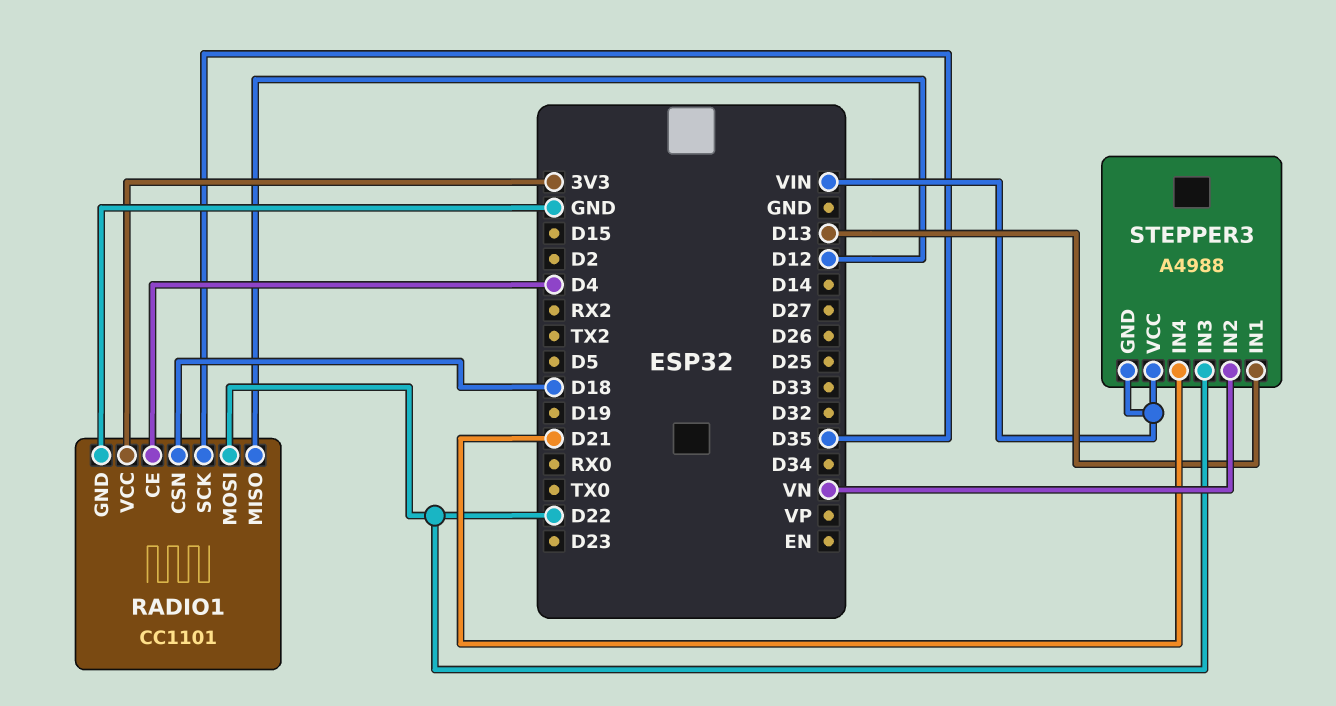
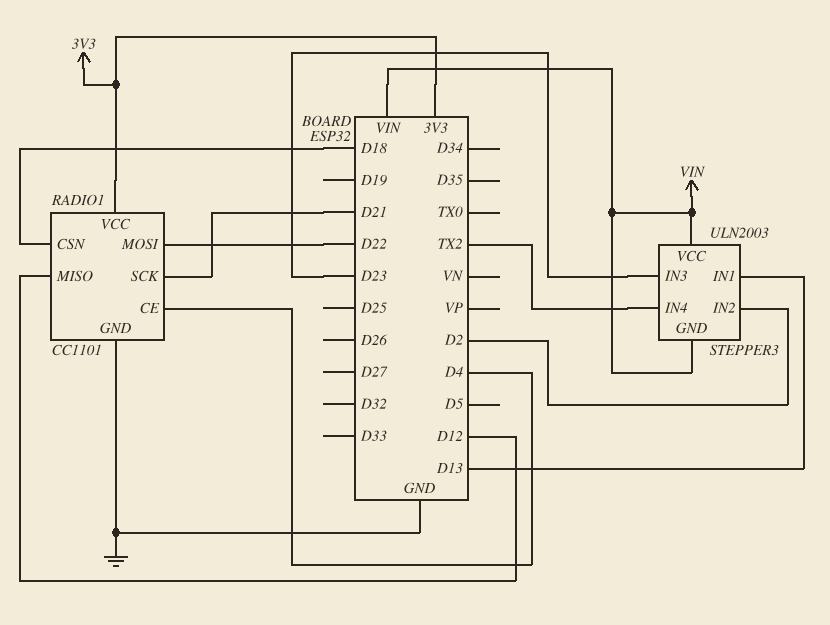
RADIO1 pin SCK: D35 -> D21
STEPPER3: A4988 -> ULN2003
STEPPER3 pin IN2: VN -> D2
STEPPER3 pin IN3: D22 -> D23
STEPPER3 pin IN4: D21 -> TX2

